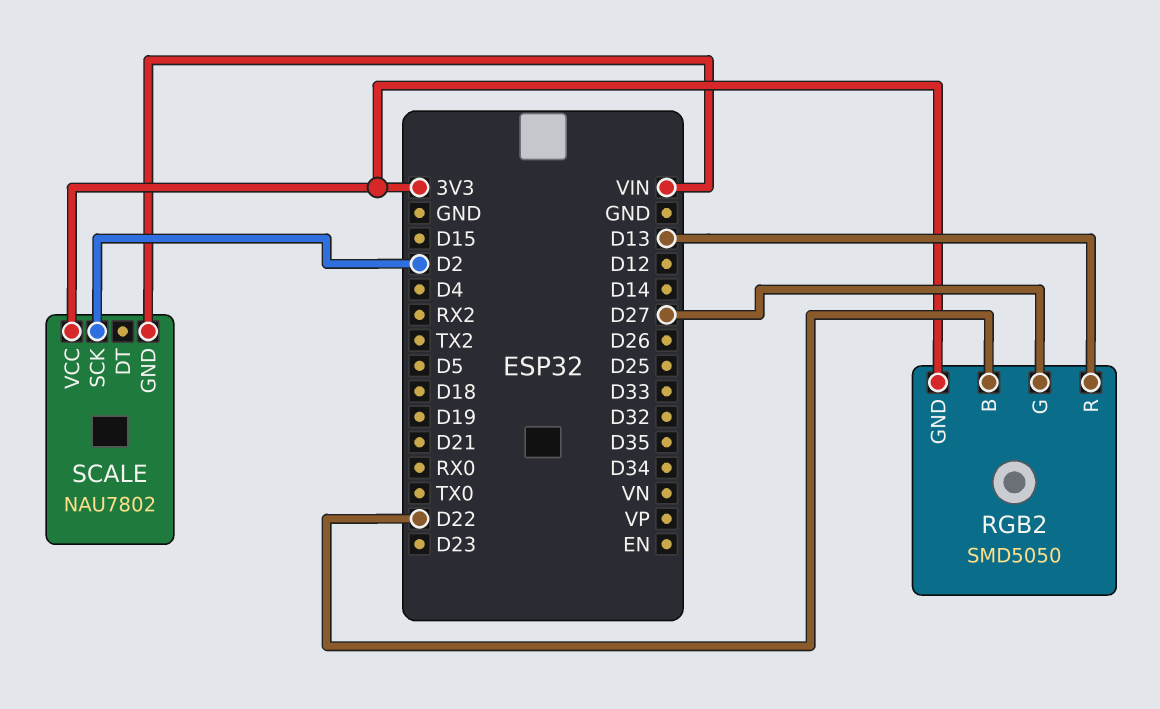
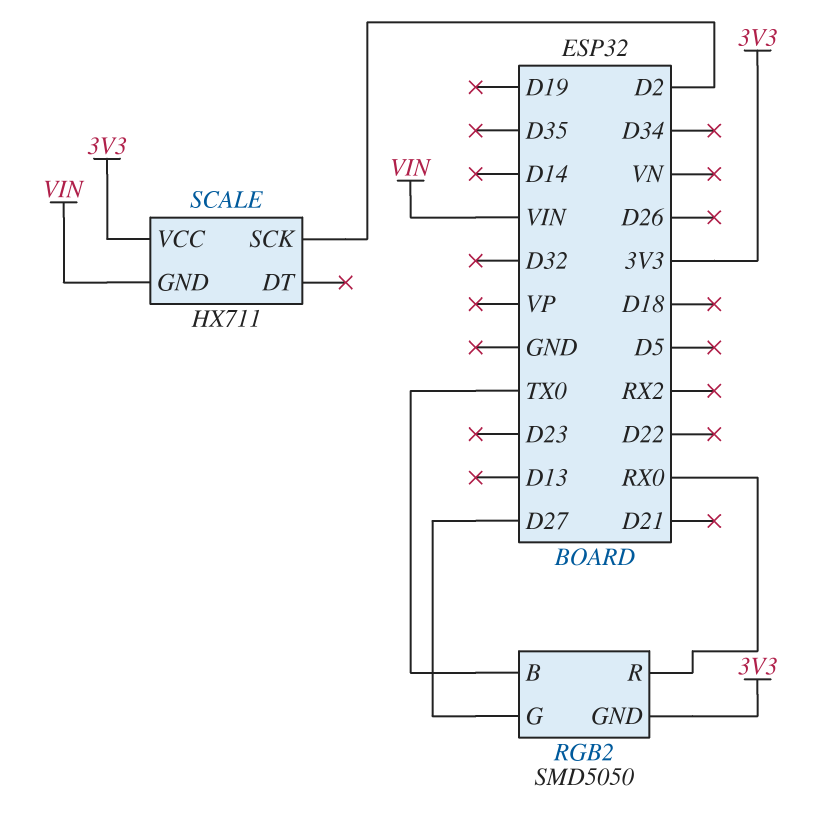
RGB2 pin B: D22 -> TX0
RGB2 pin R: D13 -> RX0
SCALE: NAU7802 -> HX711

